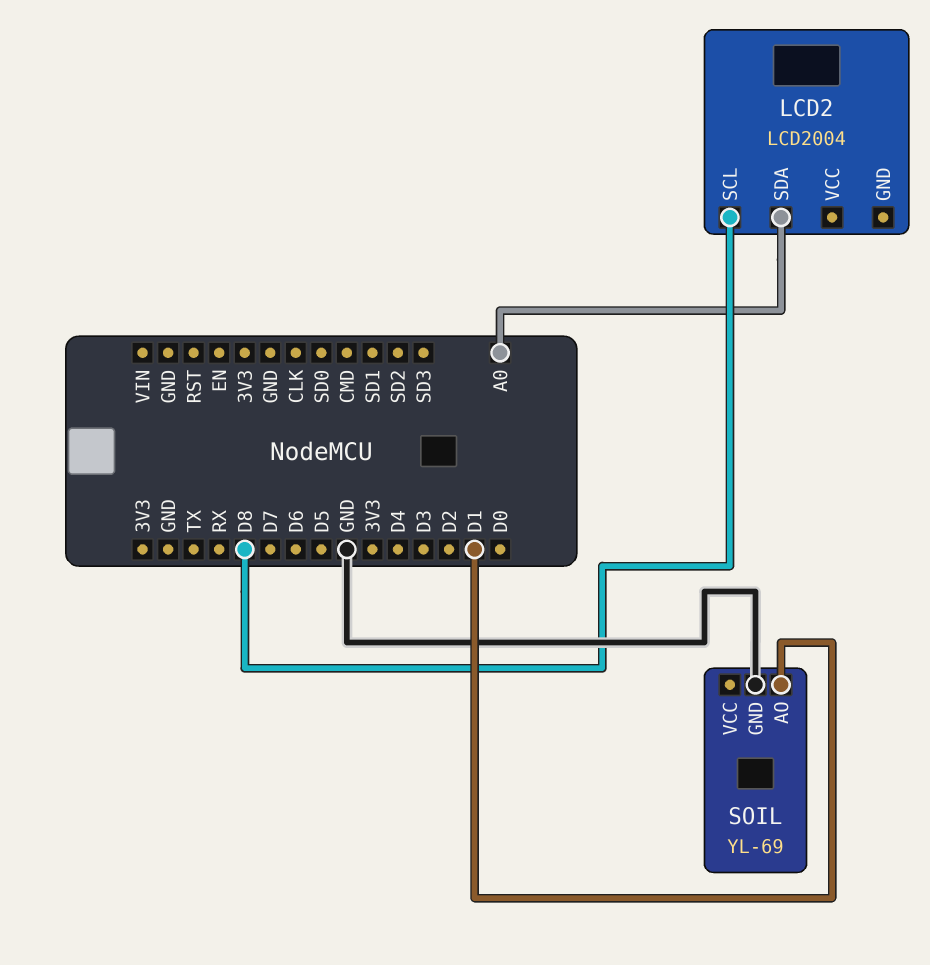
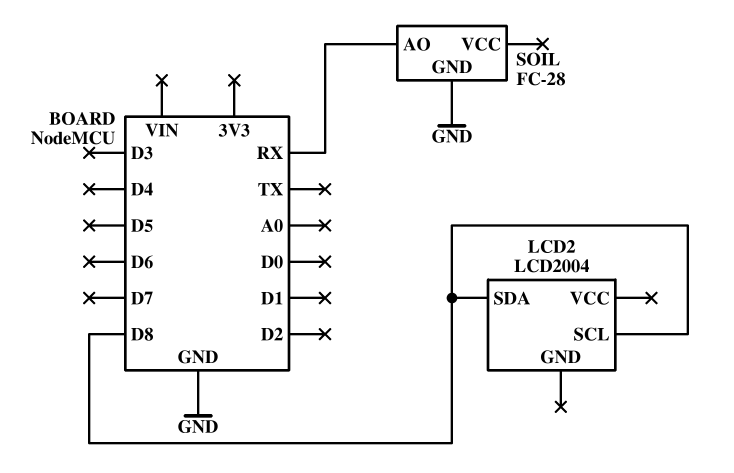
LCD2 pin SDA: A0 -> D8
SOIL: YL-69 -> FC-28
SOIL pin AO: D1 -> RX

